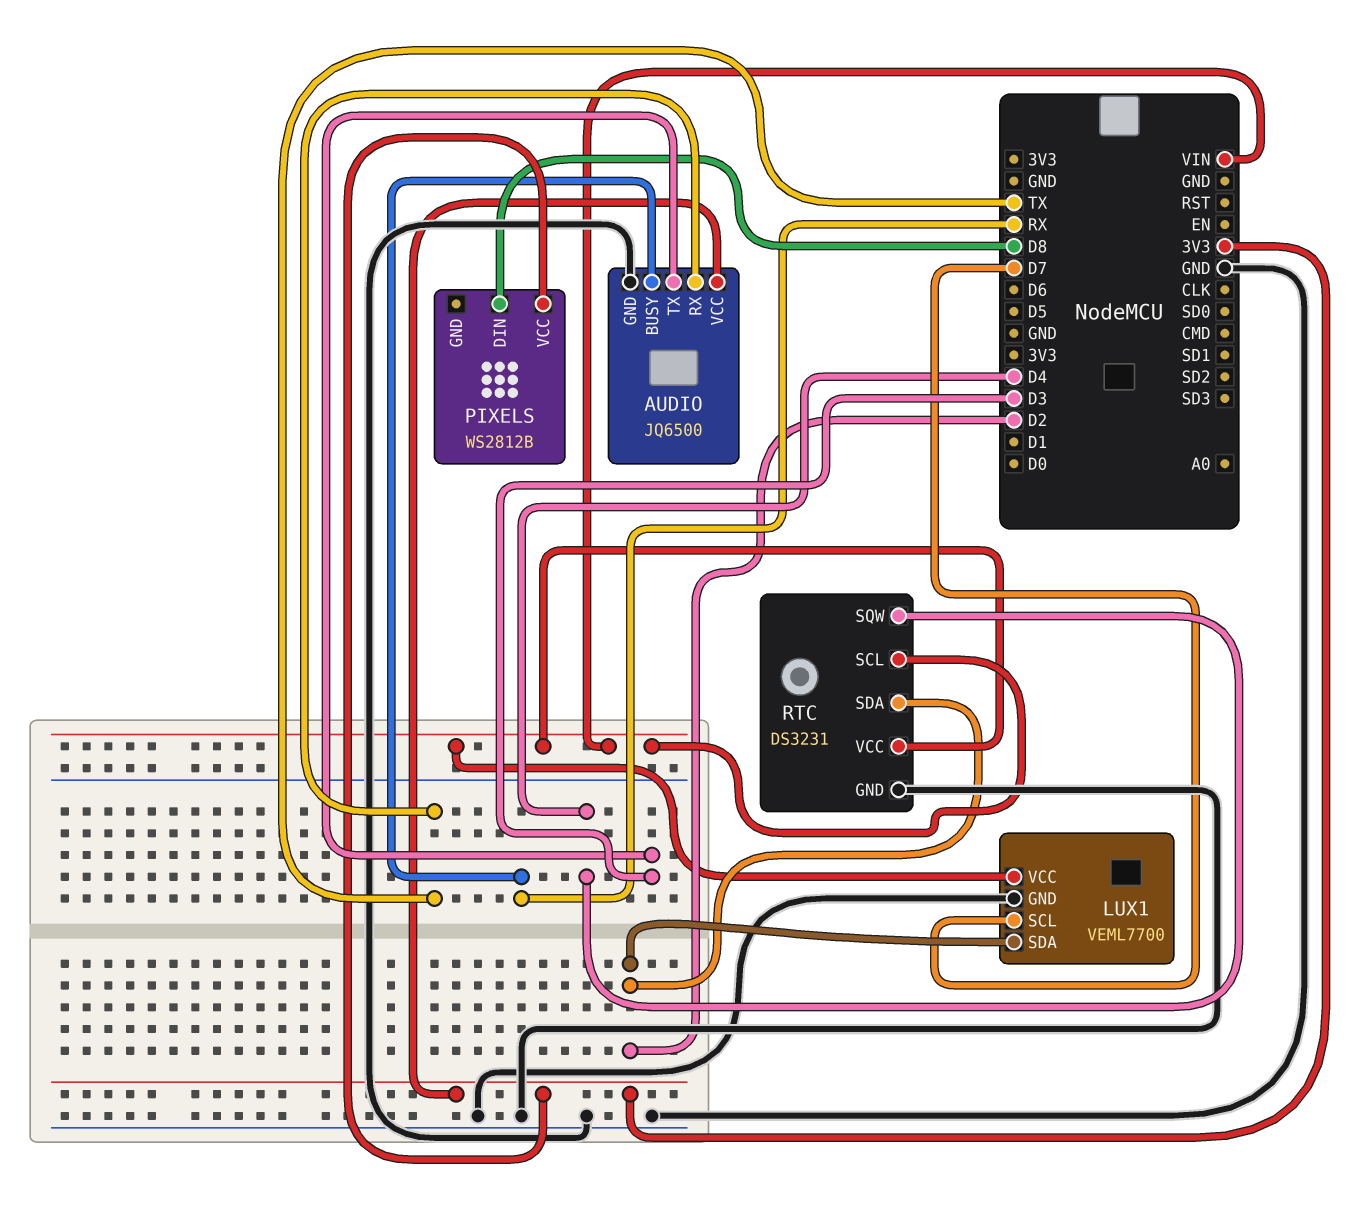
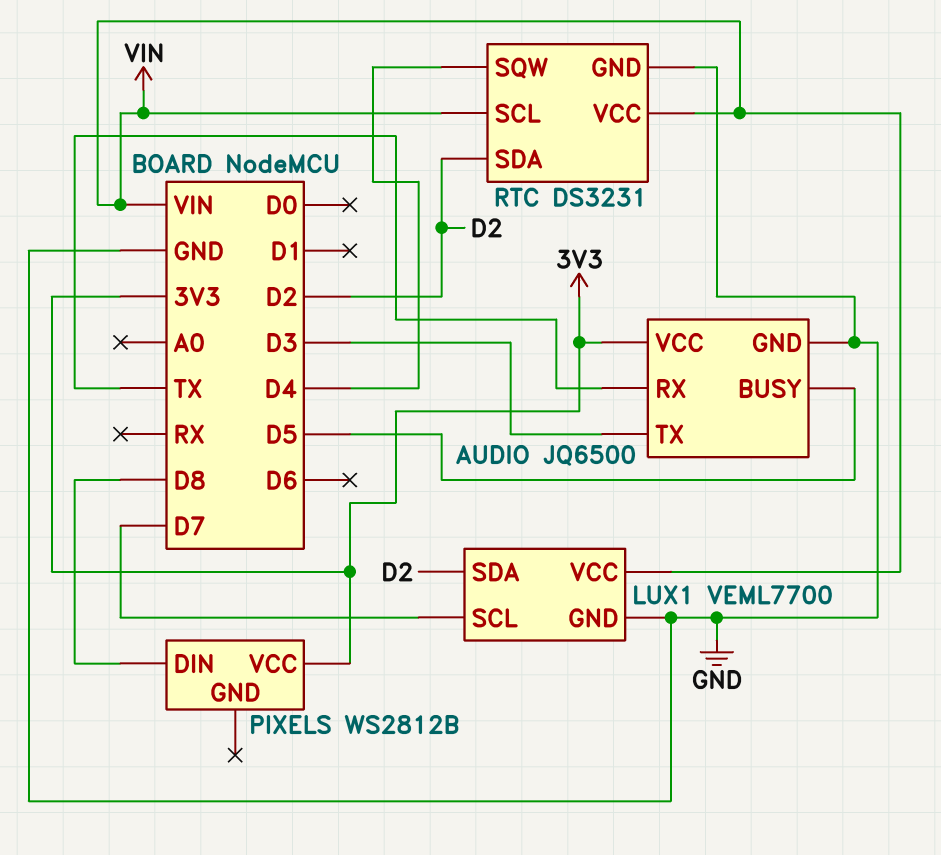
AUDIO pin BUSY: RX -> D5

